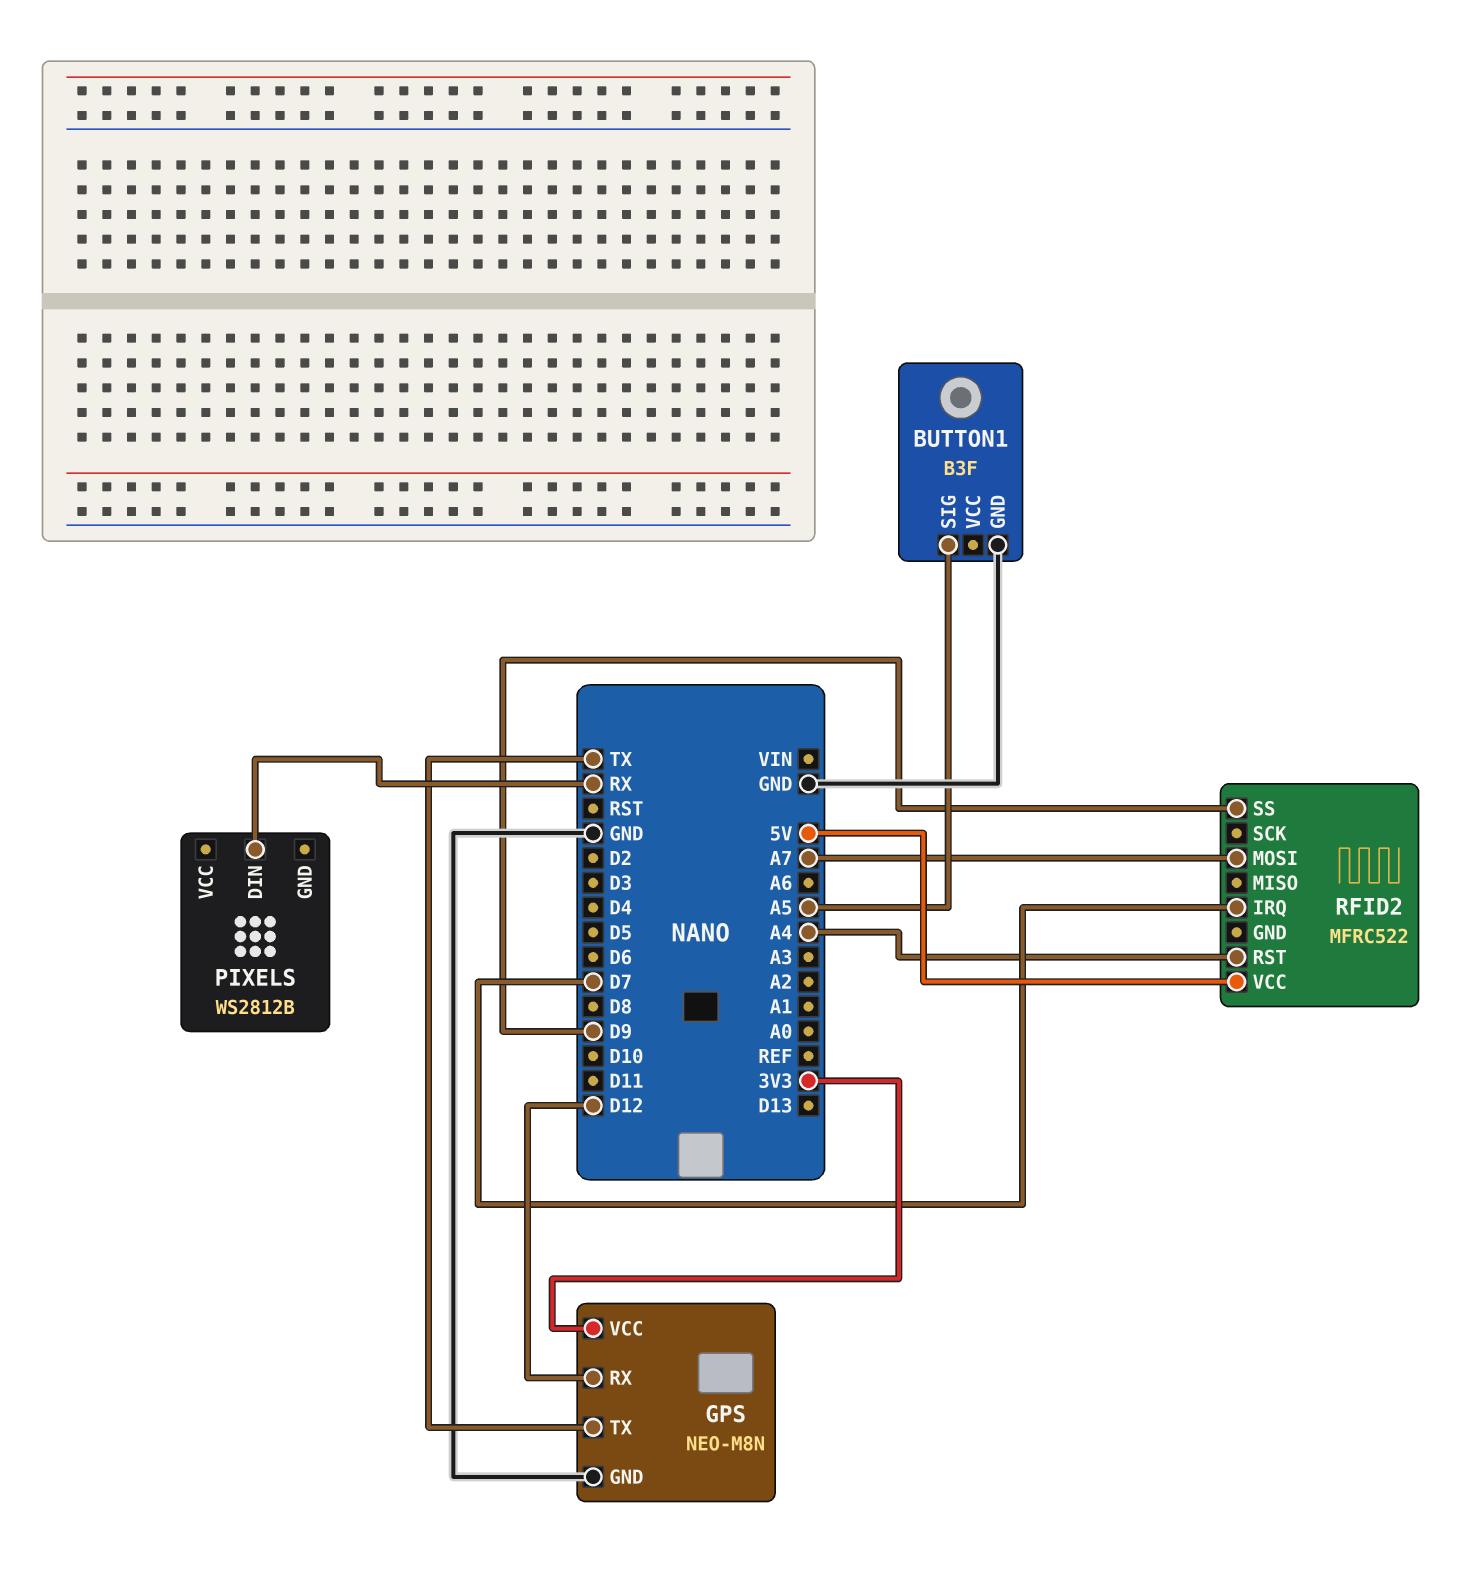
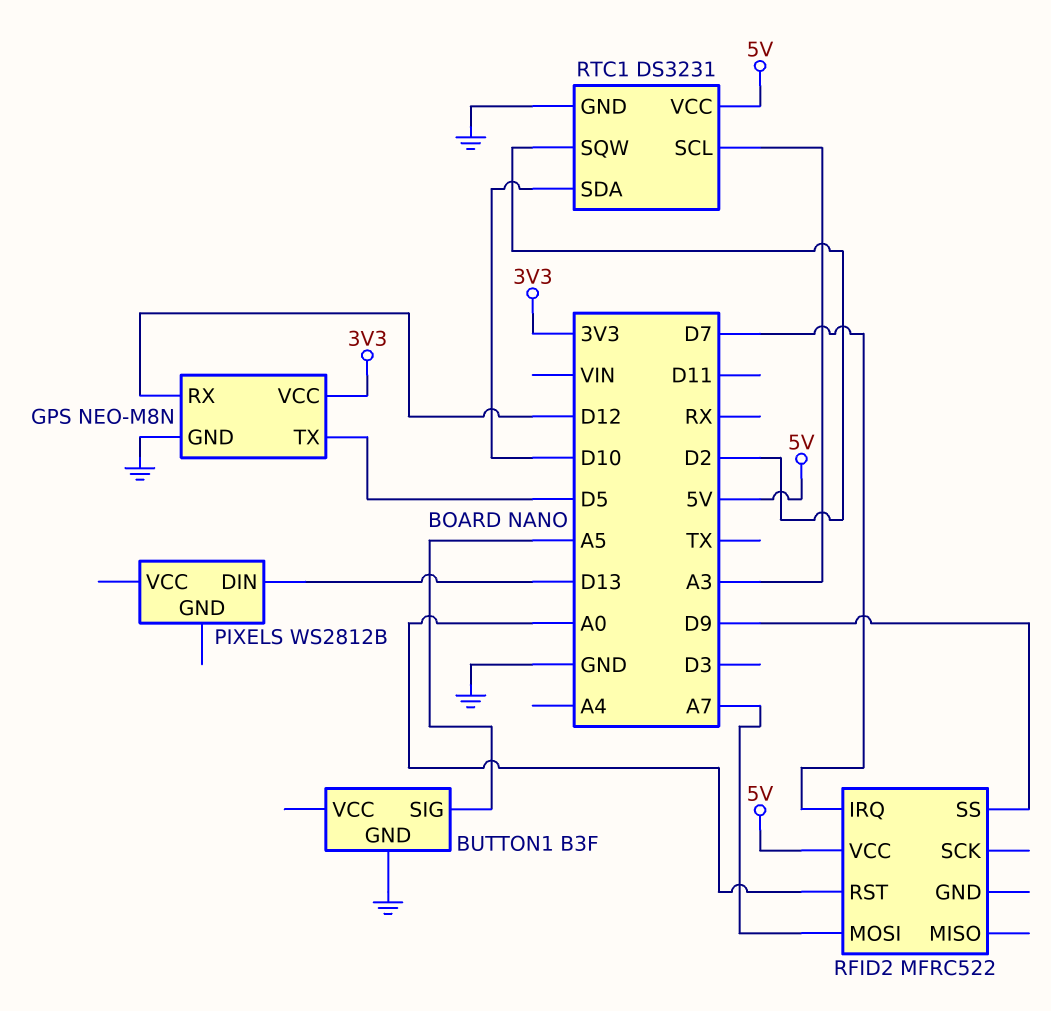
GPS pin TX: TX -> D5
PIXELS pin DIN: RX -> D13
RFID2 pin RST: A4 -> A0
RTC1: none -> DS3231
RTC1 pin GND: none -> GND
RTC1 pin SCL: none -> A3
RTC1 pin SDA: none -> D10
RTC1 pin SQW: none -> D2
RTC1 pin VCC: none -> 5V

